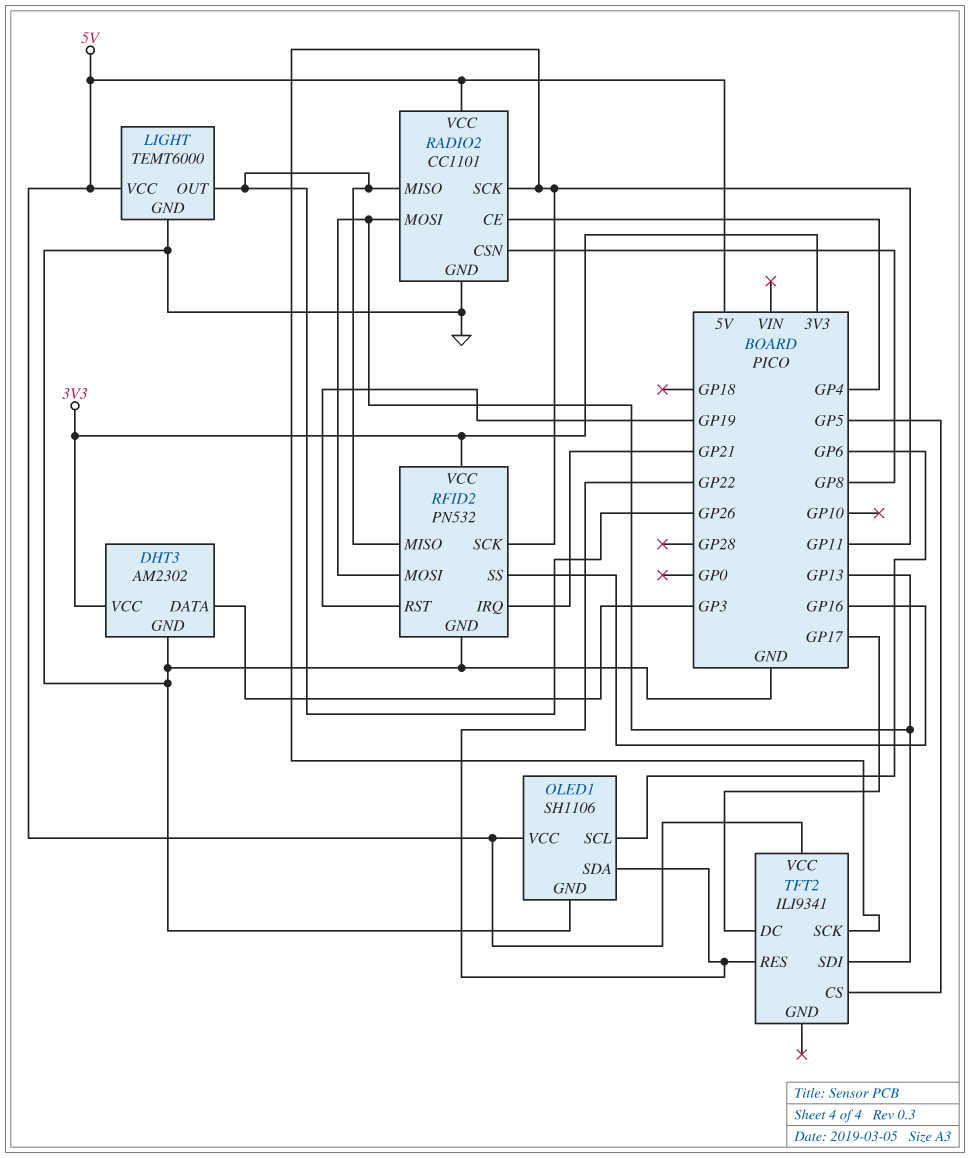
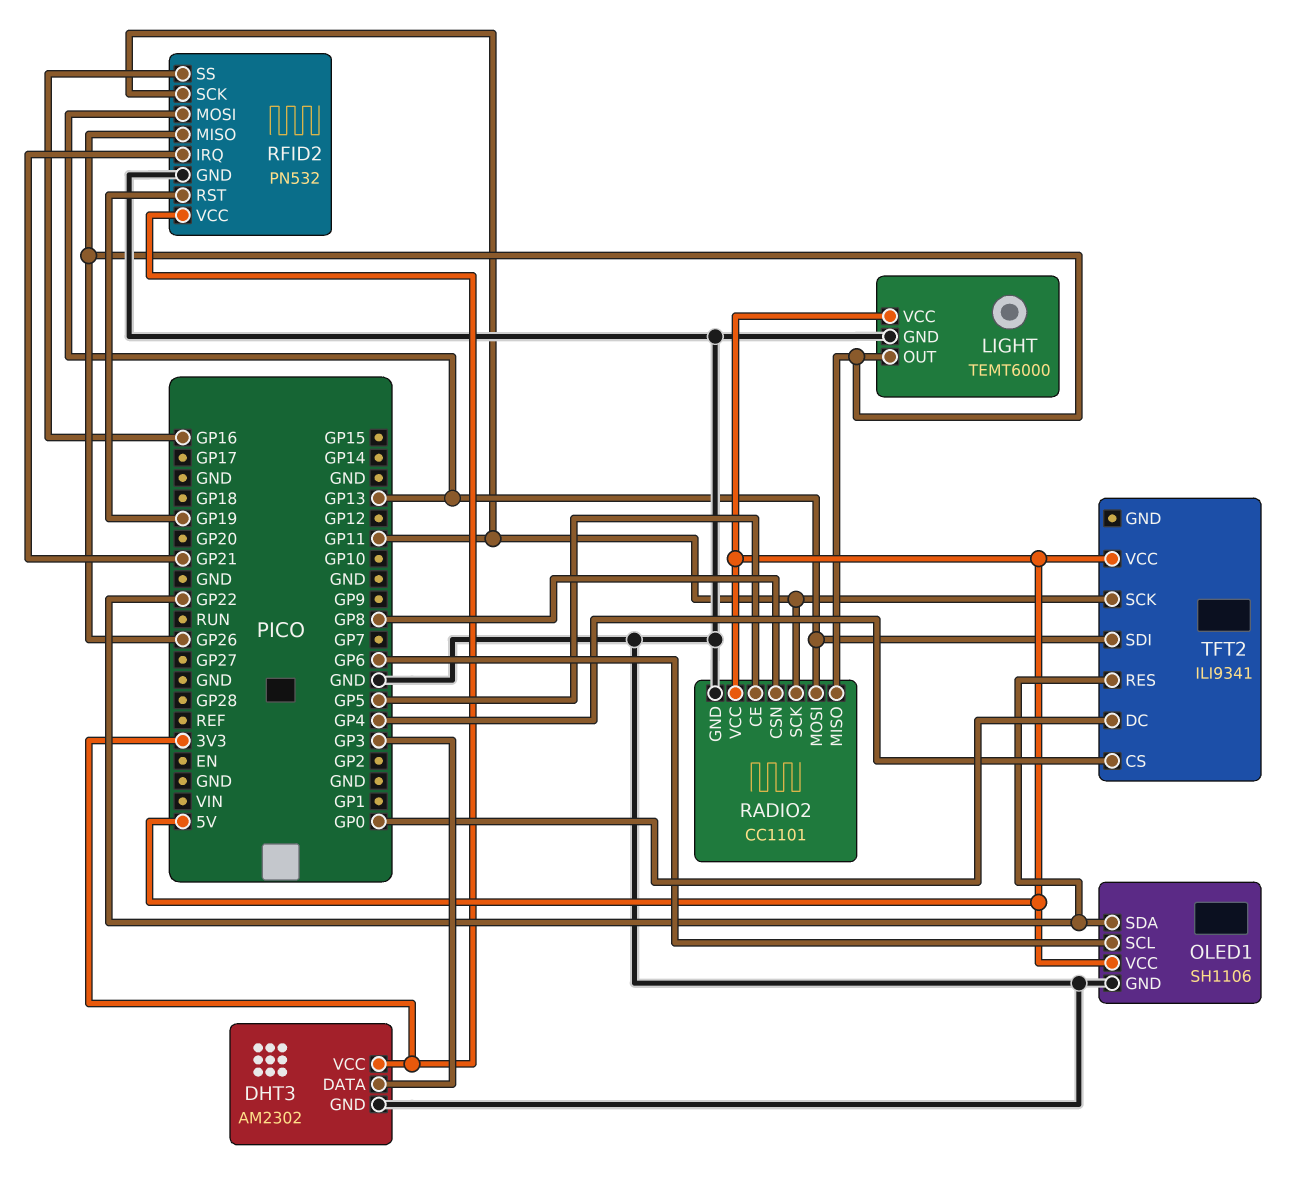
RADIO2 pin CE: GP4 -> GP5
TFT2 pin CS: GP5 -> GP4
TFT2 pin DC: GP17 -> GP0

